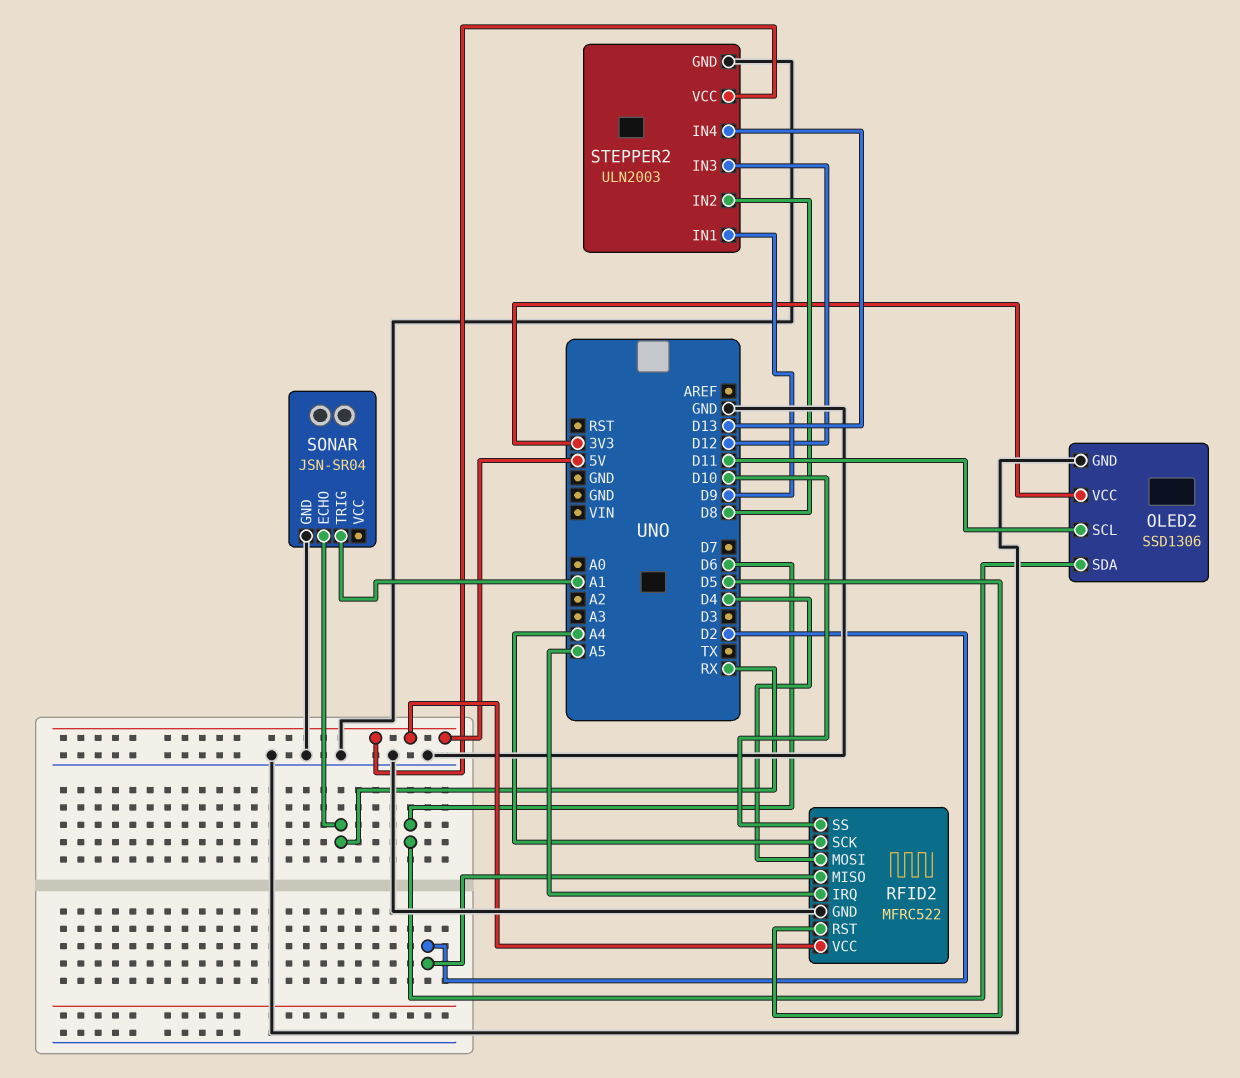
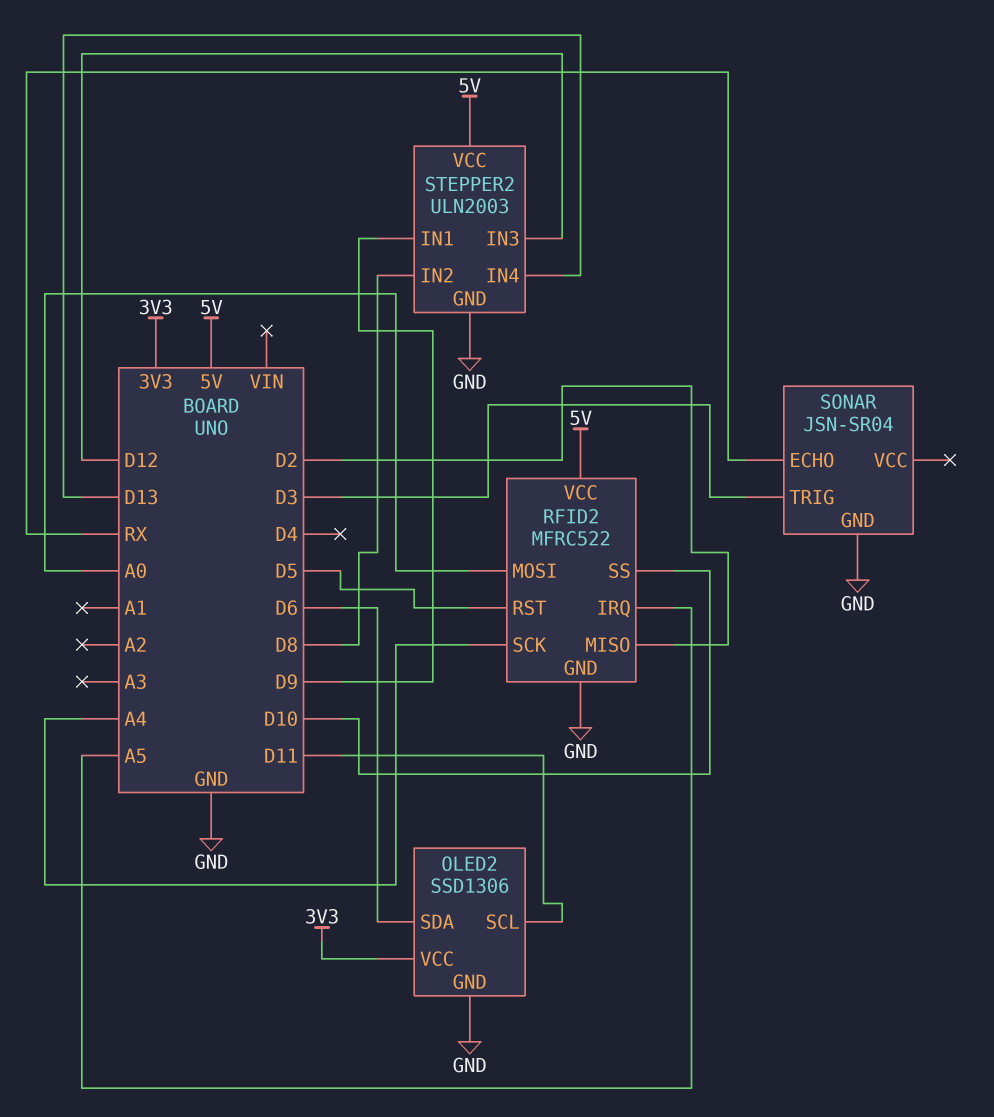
RFID2 pin MOSI: D4 -> A0
SONAR pin TRIG: A1 -> D3

